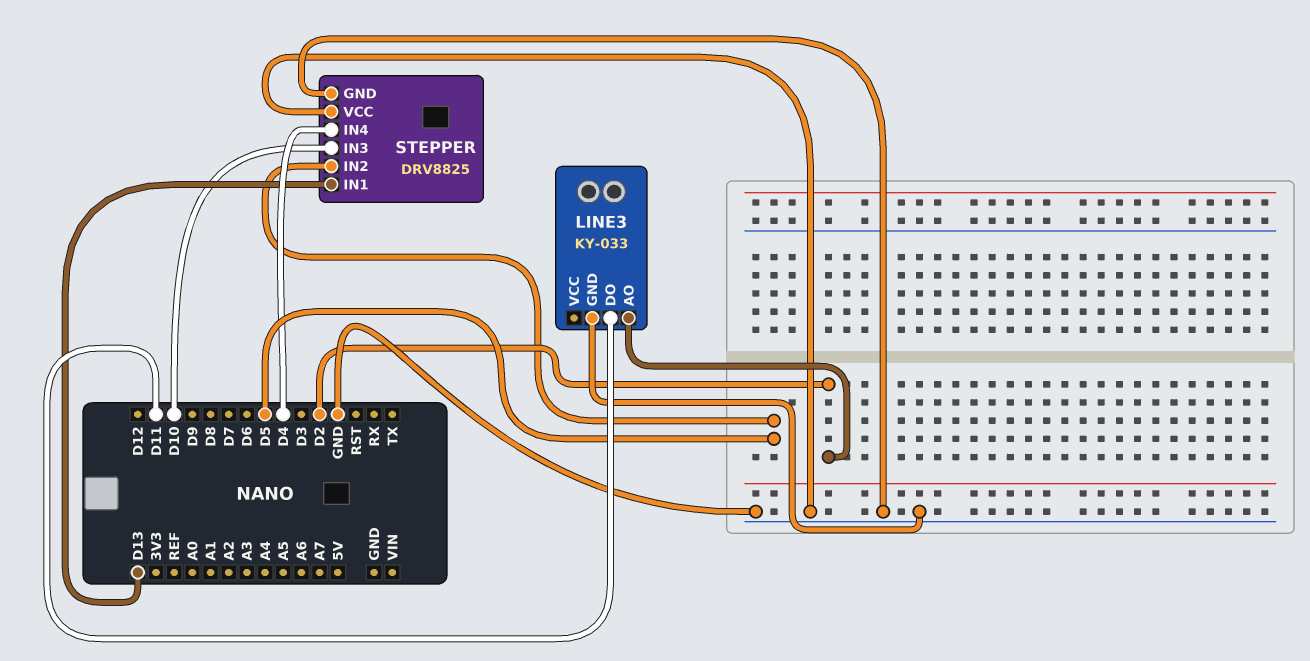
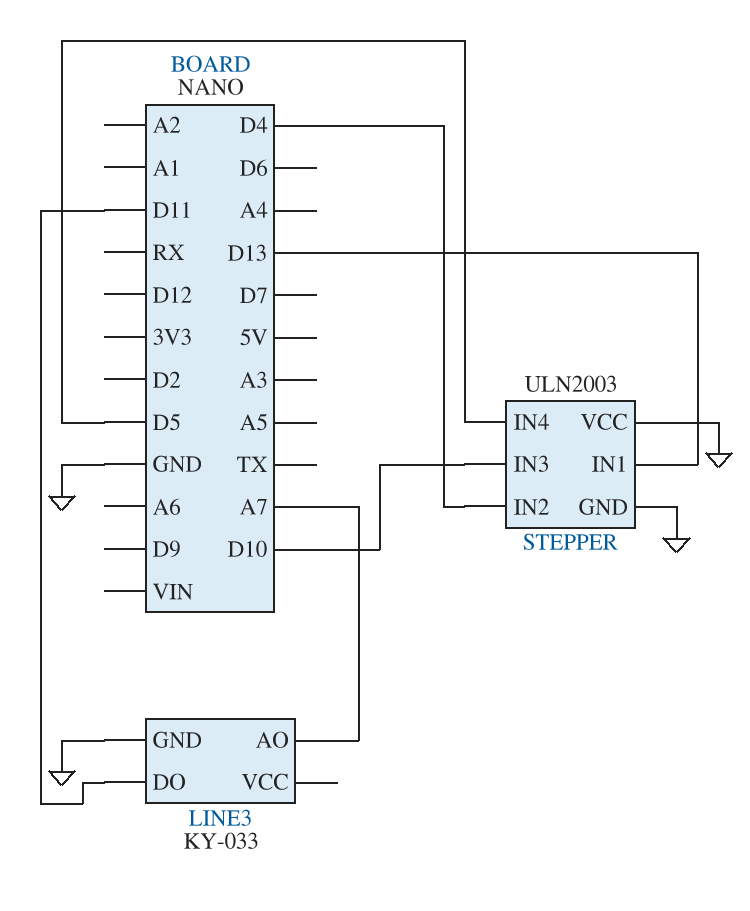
LINE3 pin AO: D2 -> A7
STEPPER: DRV8825 -> ULN2003
STEPPER pin IN2: D5 -> D4
STEPPER pin IN4: D4 -> D5

